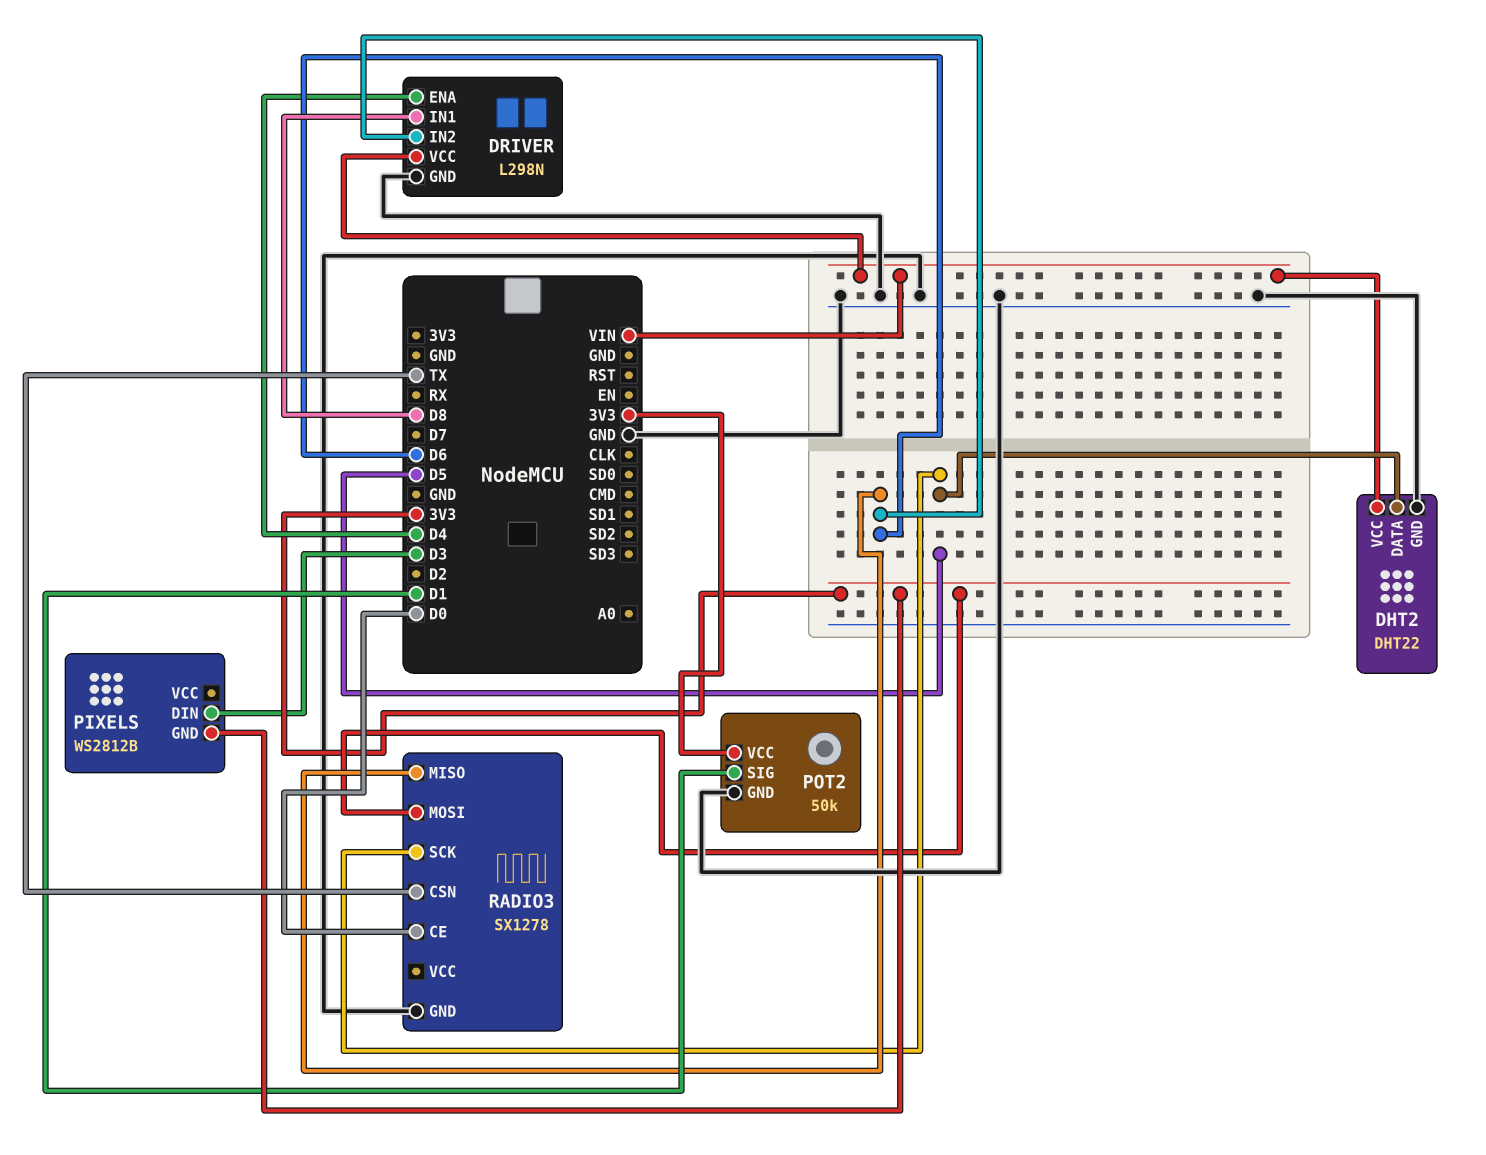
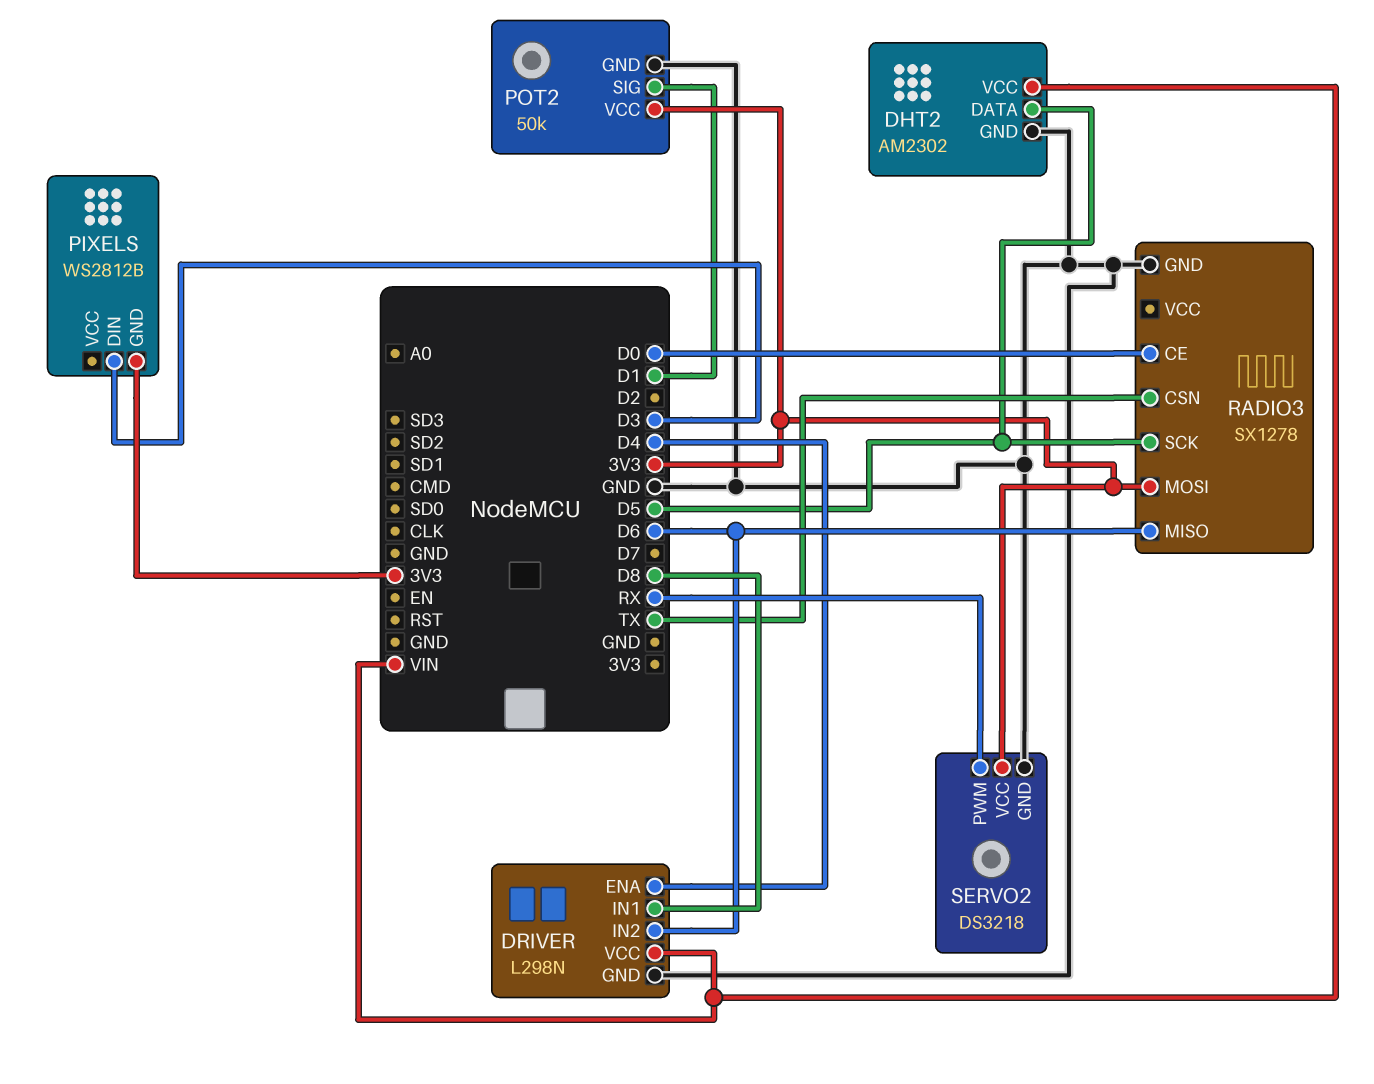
DHT2: DHT22 -> AM2302
SERVO2: none -> DS3218
SERVO2 pin GND: none -> GND
SERVO2 pin PWM: none -> RX
SERVO2 pin VCC: none -> 3V3

